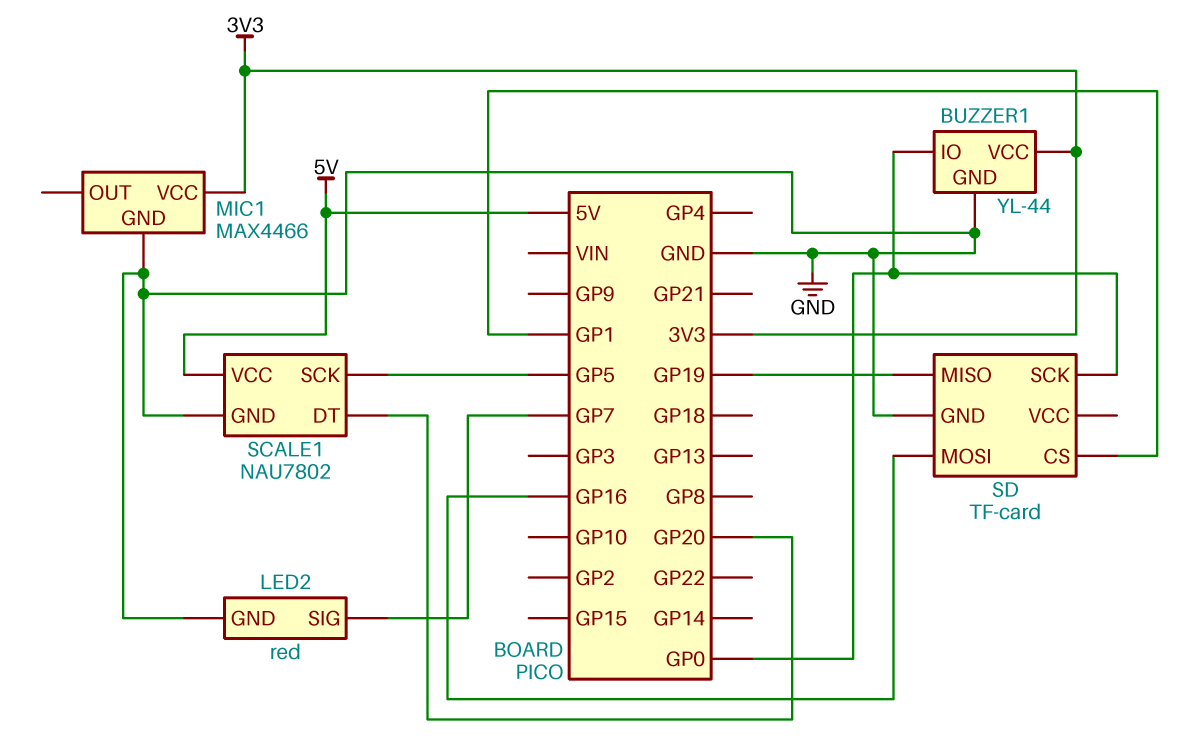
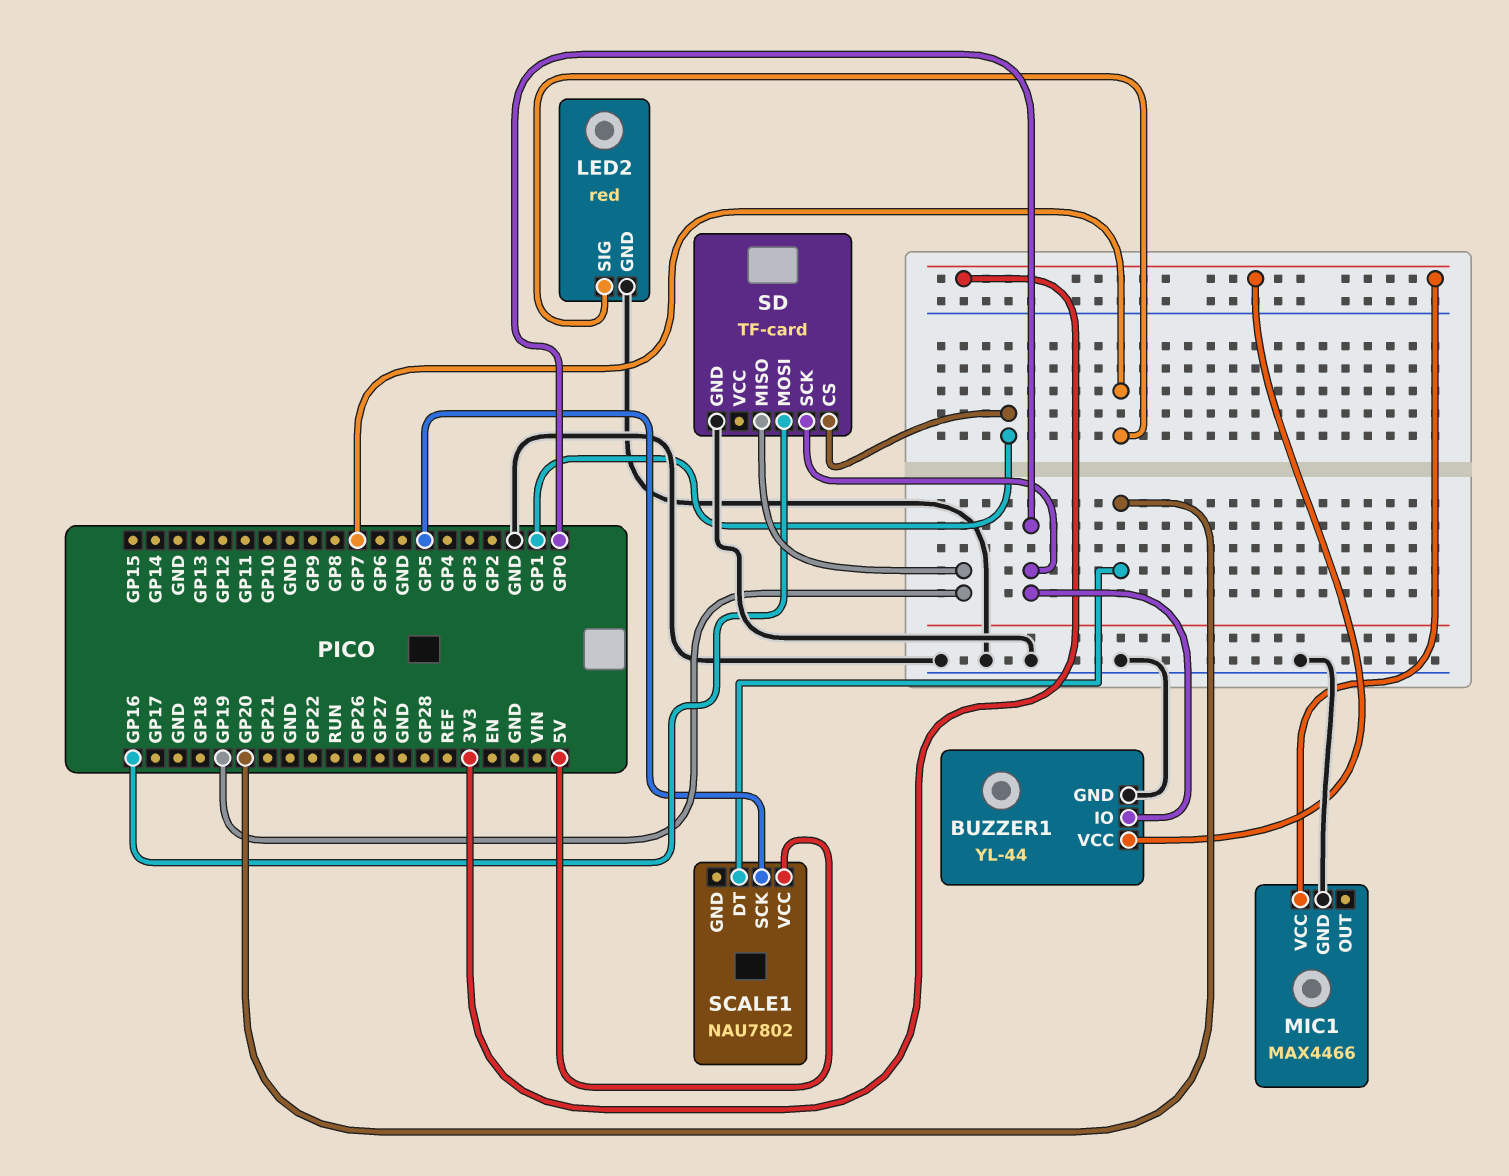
SCALE1 pin GND: GND -> none

